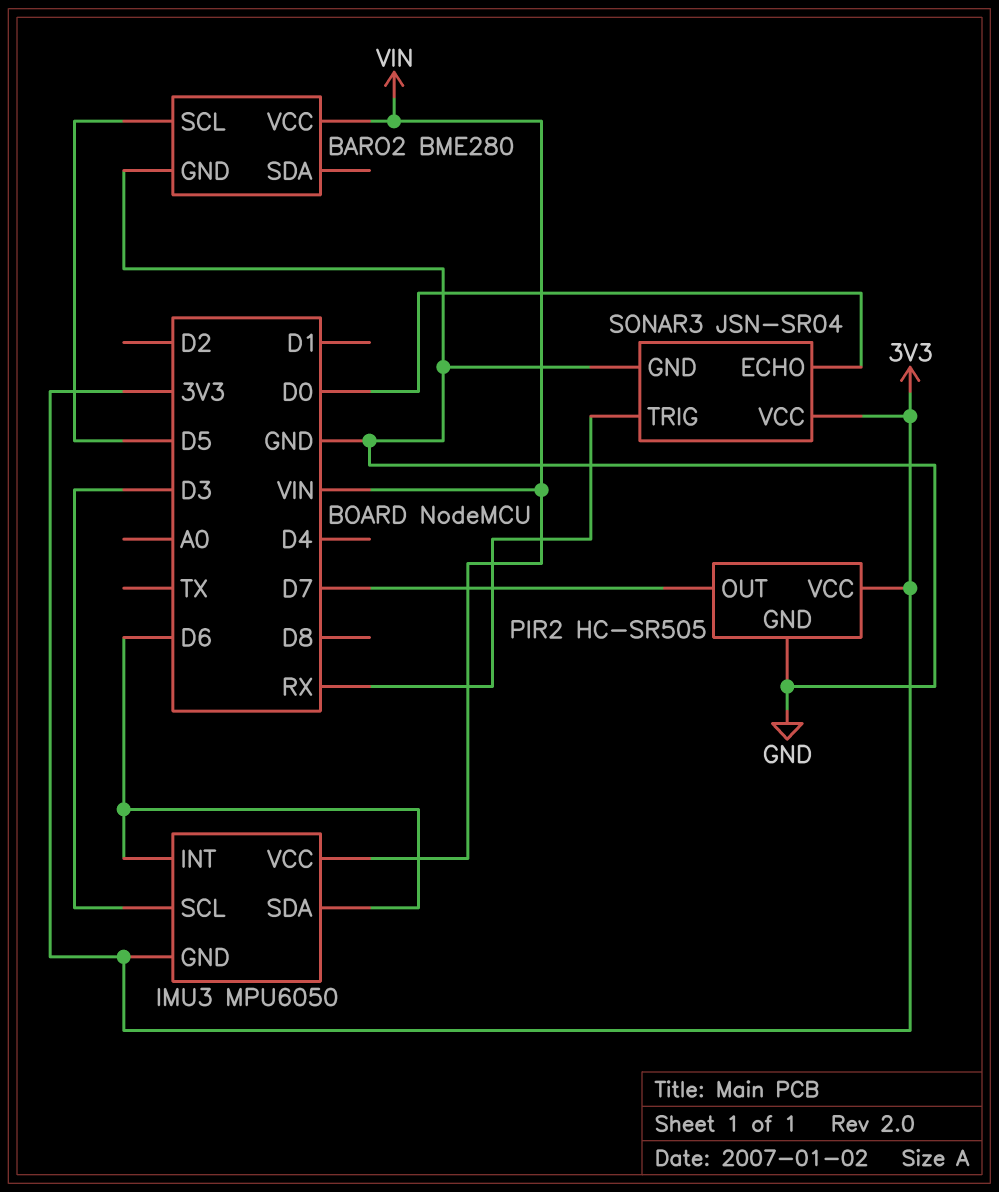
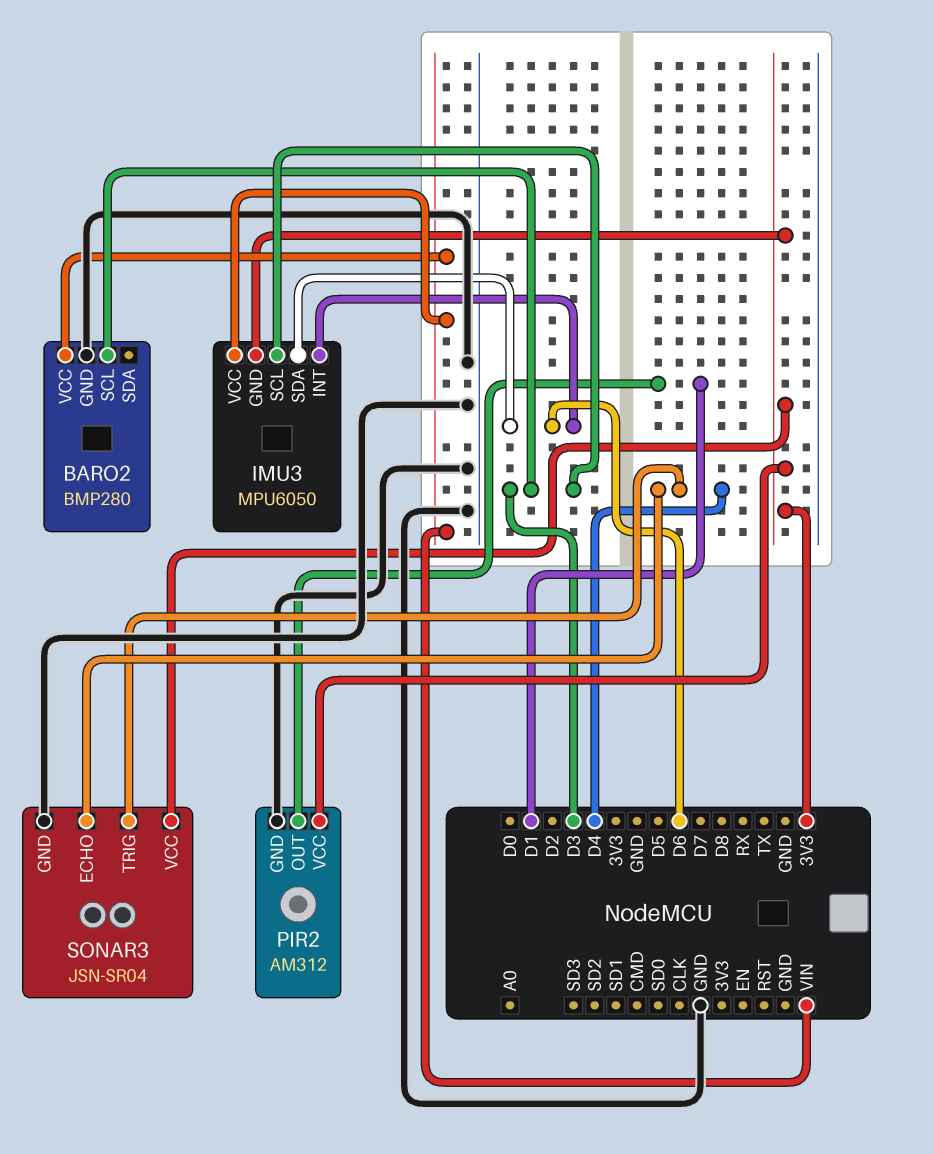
BARO2: BME280 -> BMP280
BARO2 pin SCL: D5 -> D3
PIR2: HC-SR505 -> AM312
PIR2 pin OUT: D7 -> D1
SONAR3 pin ECHO: D0 -> D4
SONAR3 pin TRIG: RX -> D4

